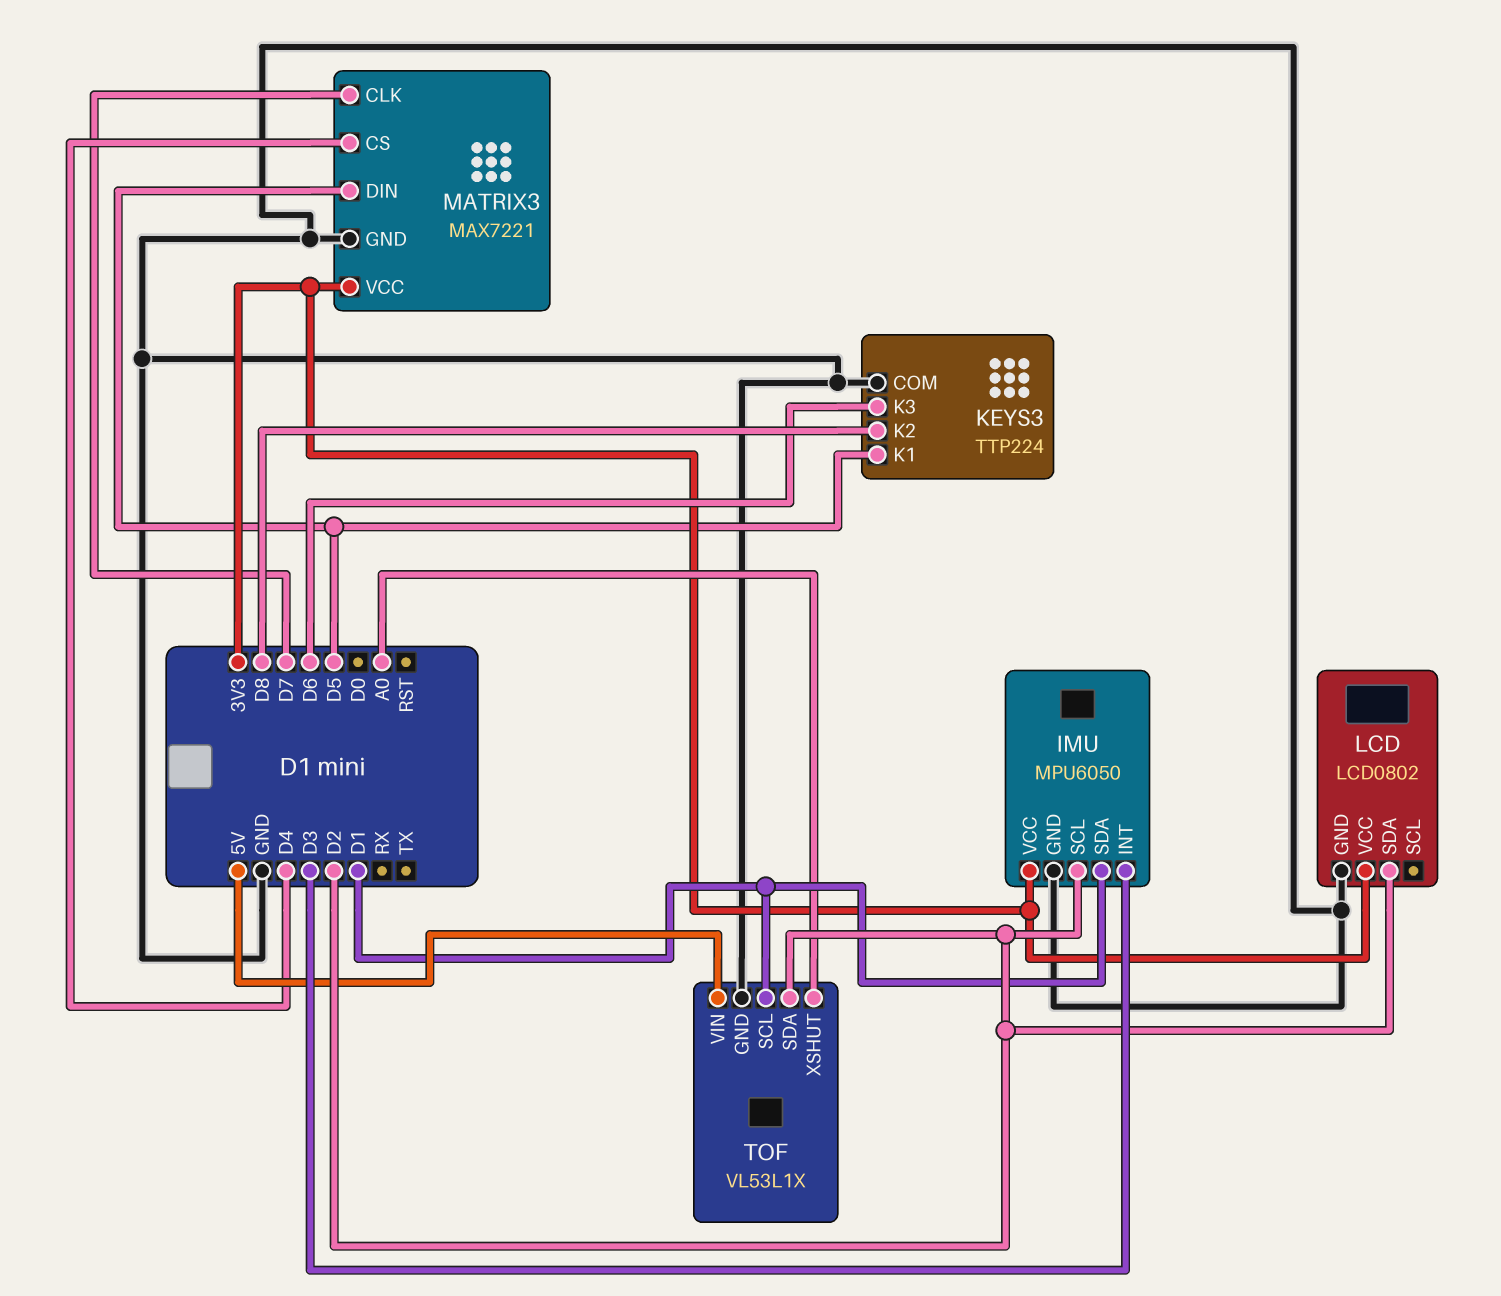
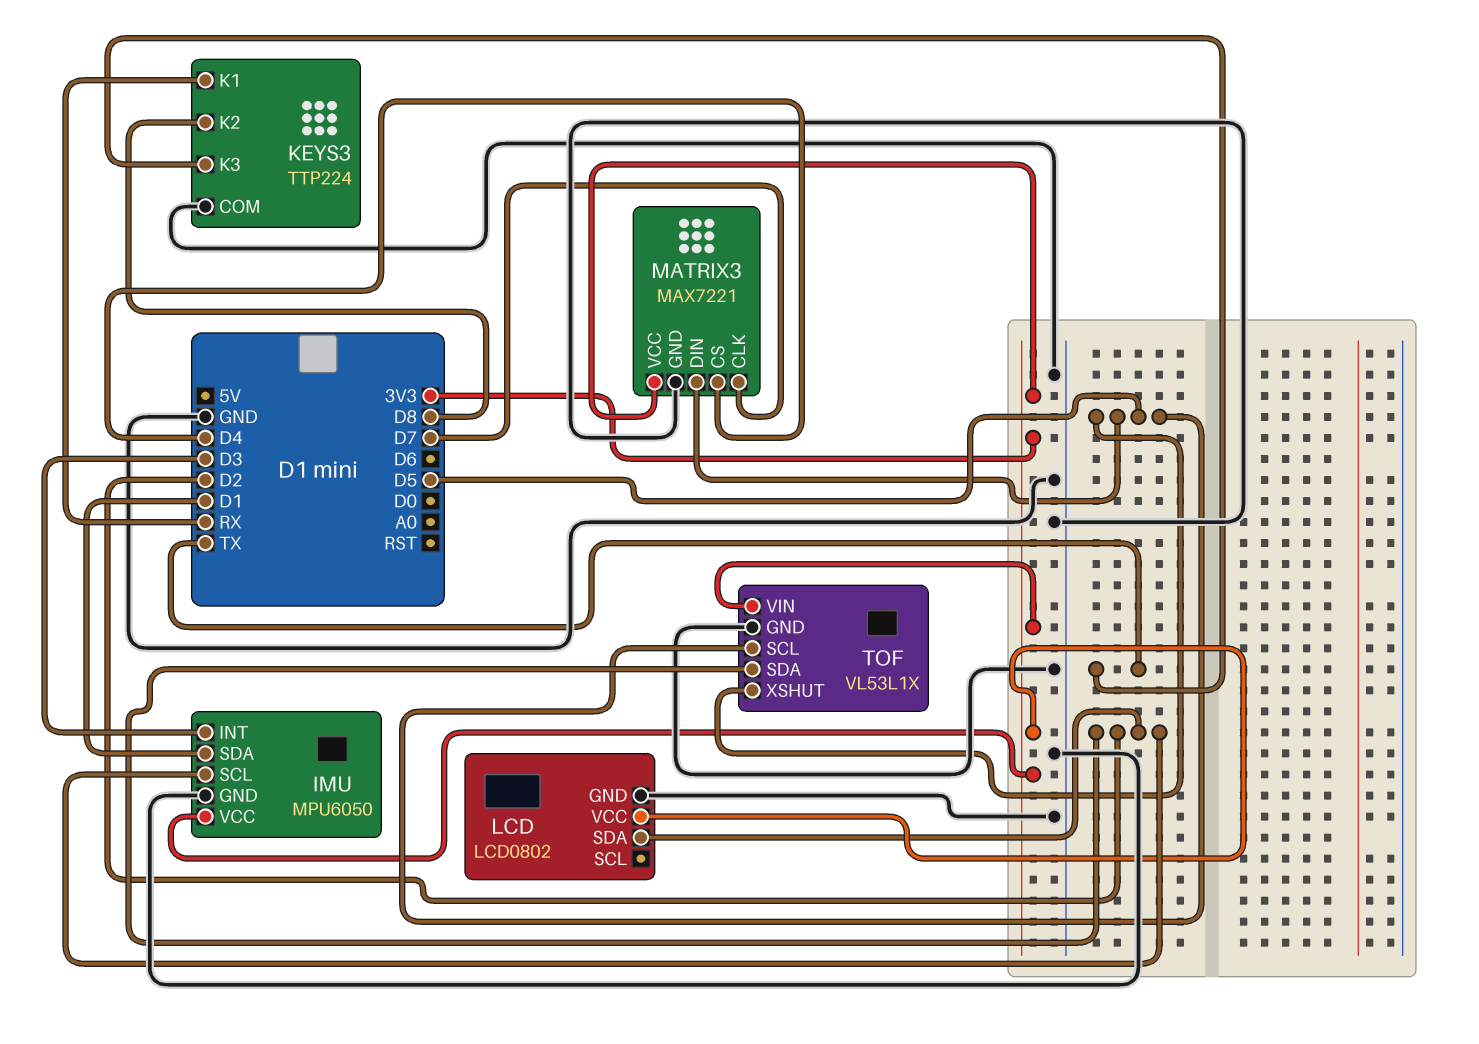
KEYS3 pin K1: D5 -> RX
KEYS3 pin K3: D6 -> TX
TOF pin SCL: D1 -> D5
TOF pin VIN: 5V -> 3V3
TOF pin XSHUT: A0 -> D5

